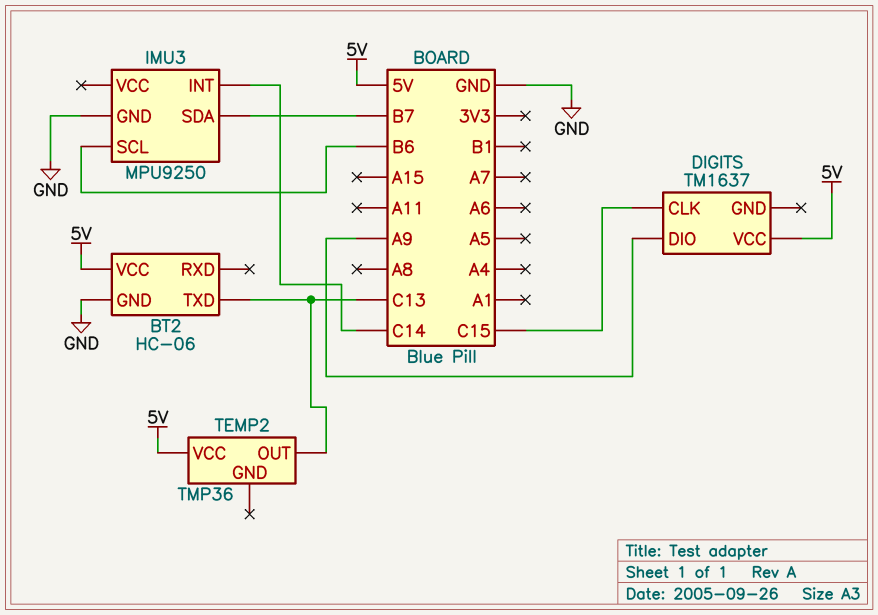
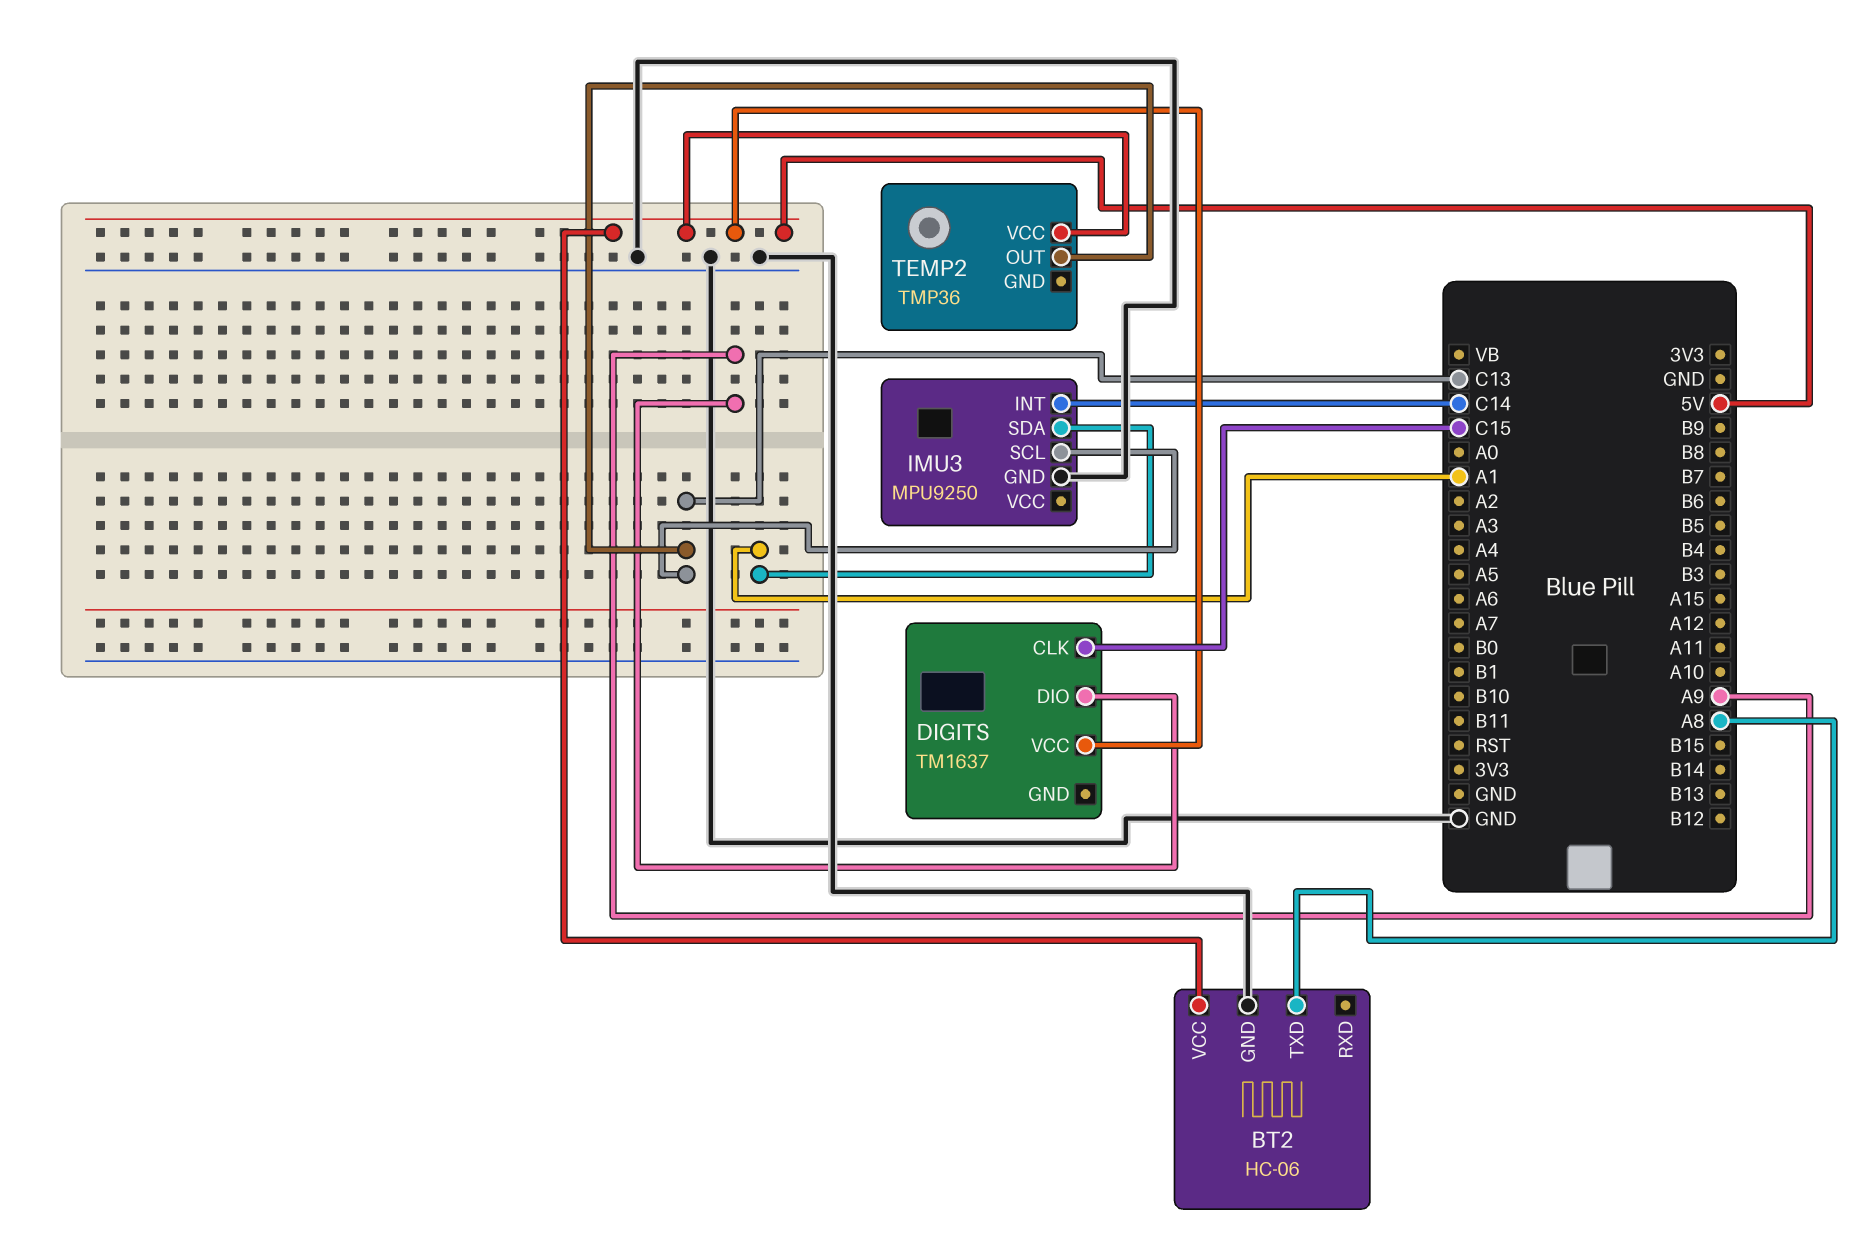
BT2 pin TXD: C13 -> A8
IMU3 pin SCL: B6 -> C13
IMU3 pin SDA: B7 -> A1

